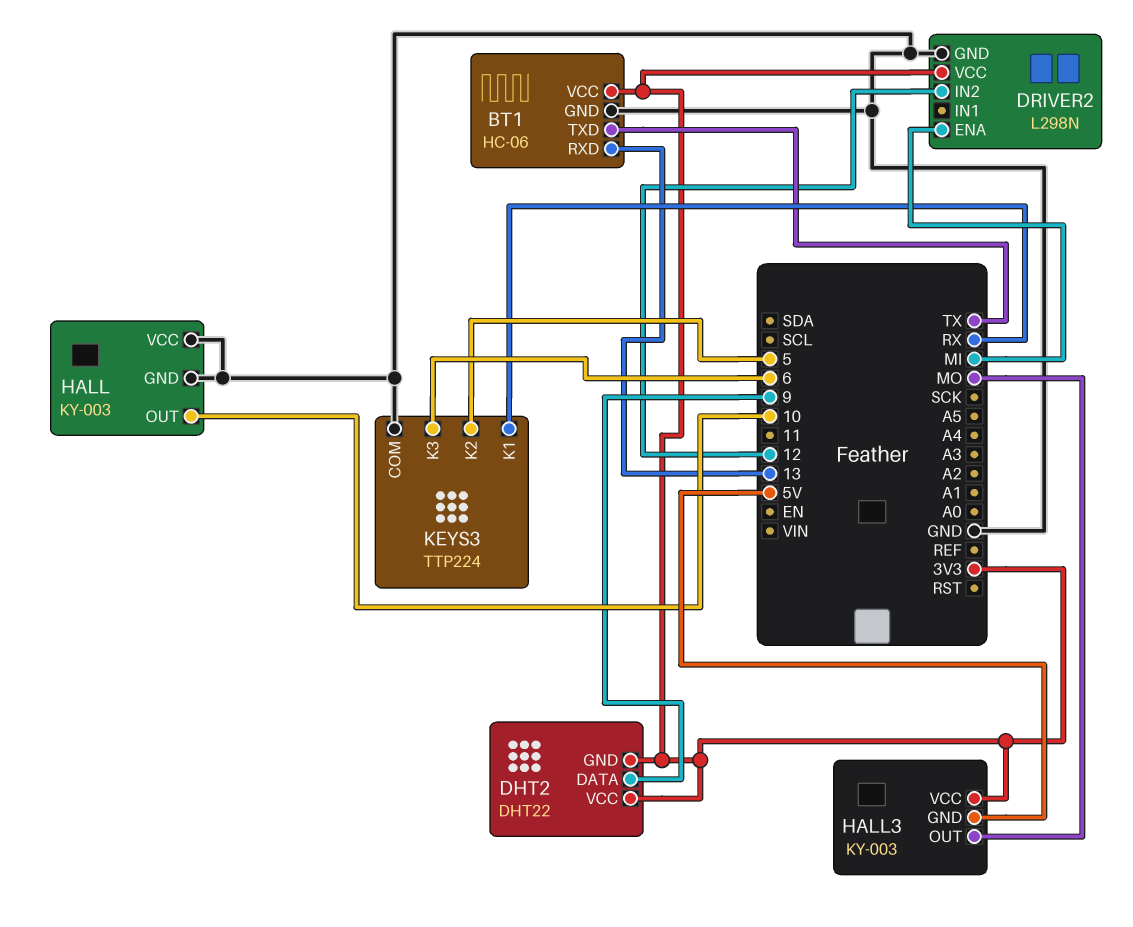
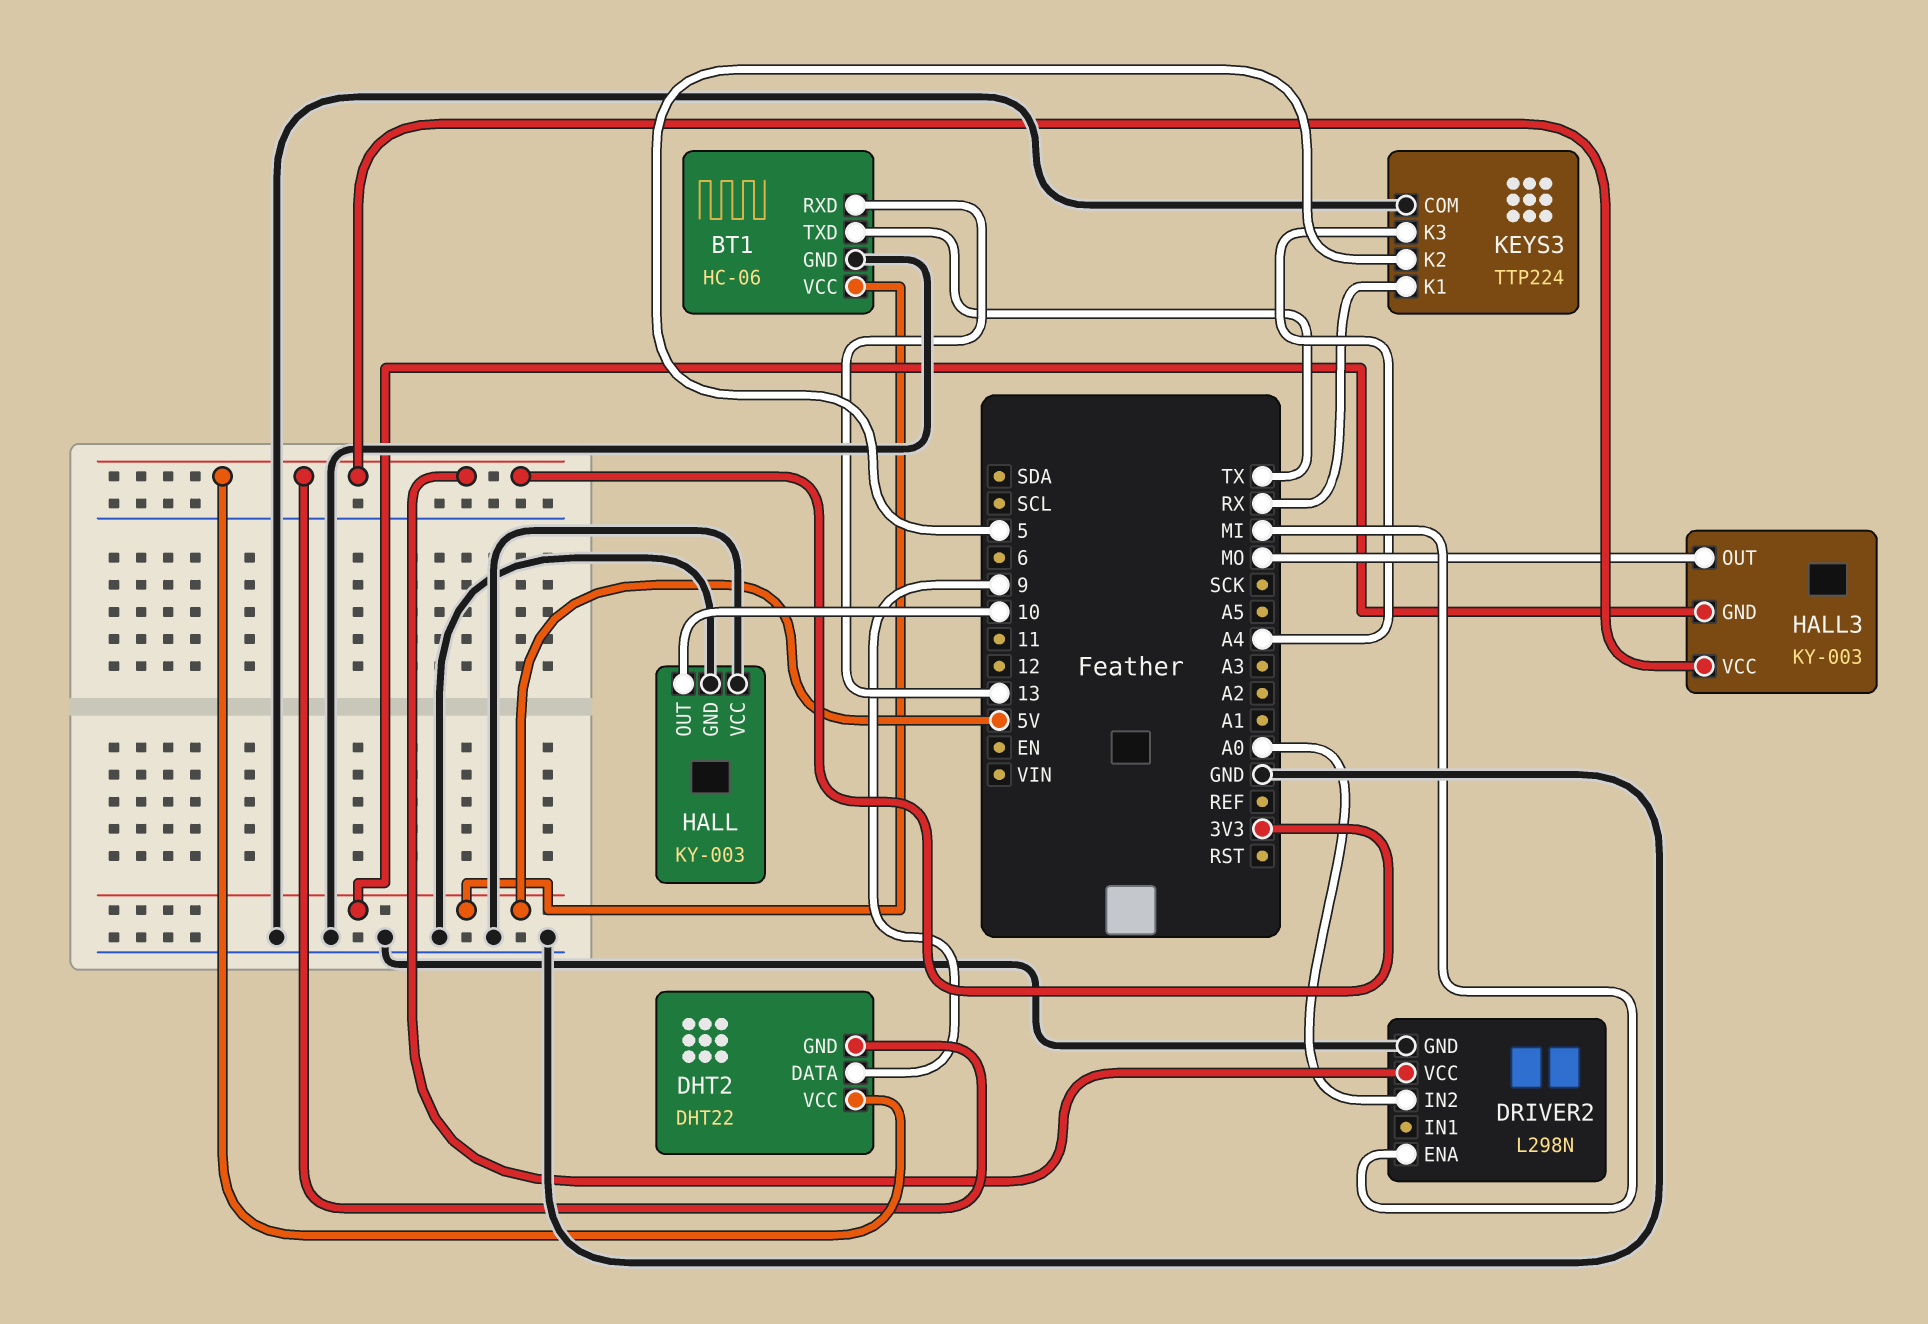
BT1 pin VCC: 3V3 -> 5V
DRIVER2 pin IN2: 12 -> A0
KEYS3 pin K3: 6 -> A4

